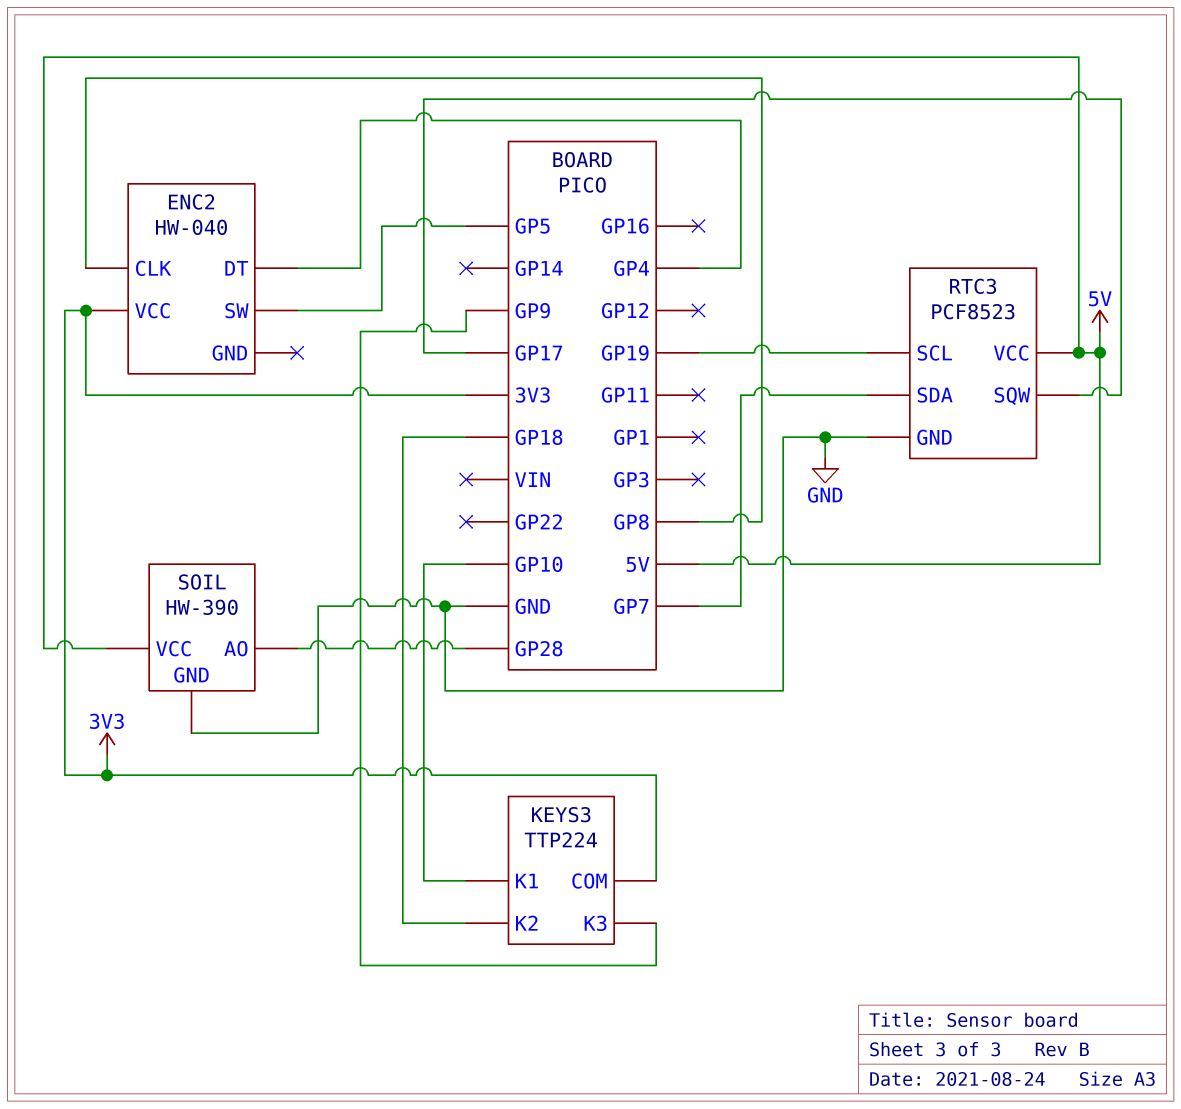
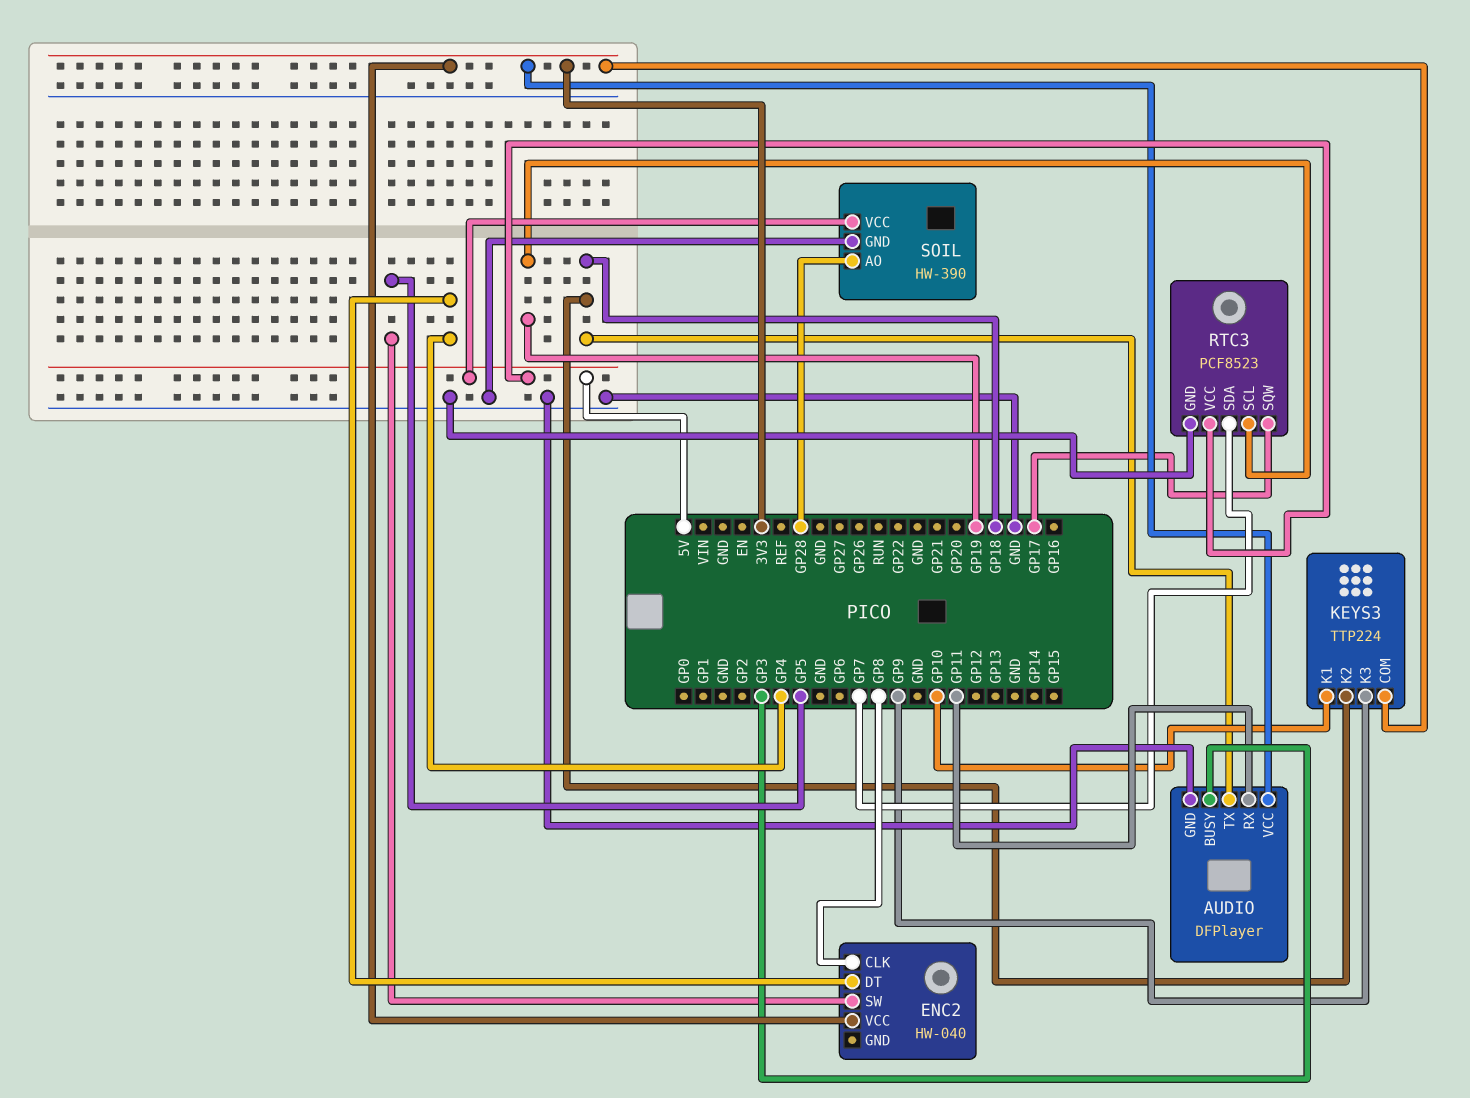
AUDIO: none -> DFPlayer
AUDIO pin BUSY: none -> GP3
AUDIO pin GND: none -> GND
AUDIO pin RX: none -> GP11
AUDIO pin TX: none -> GP18
AUDIO pin VCC: none -> 3V3

